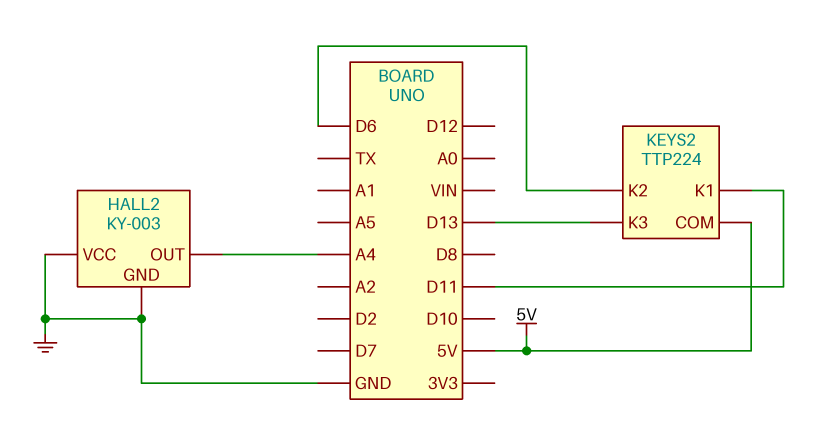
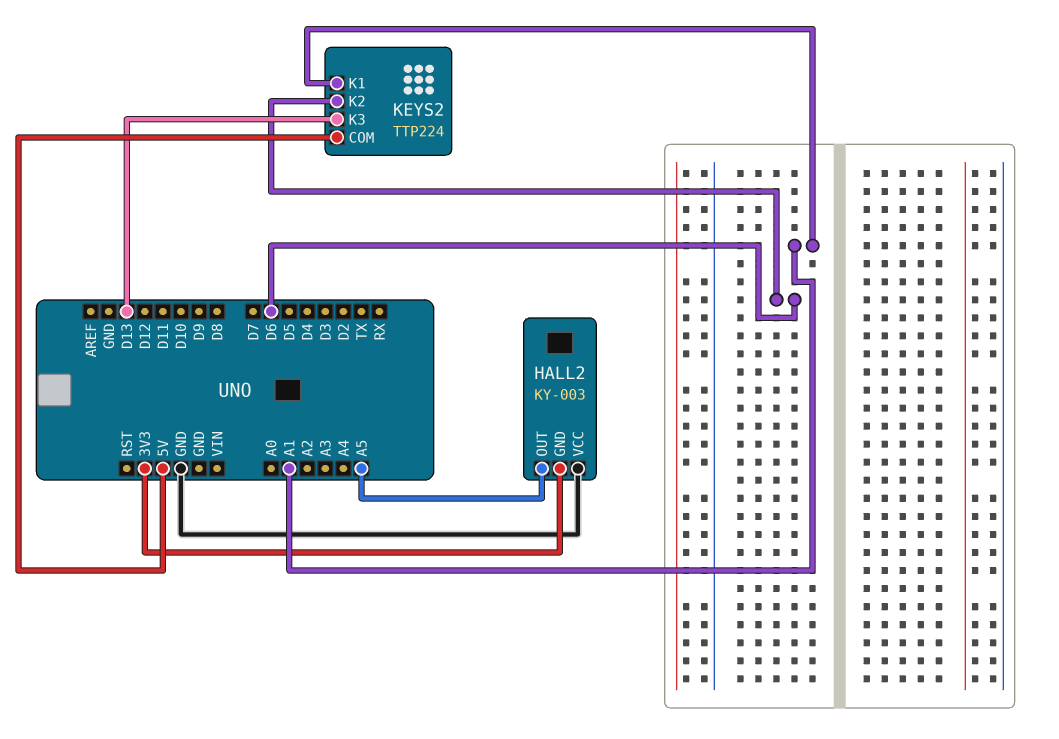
HALL2 pin GND: GND -> 3V3
HALL2 pin OUT: A4 -> A5
KEYS2 pin K1: D11 -> A1

